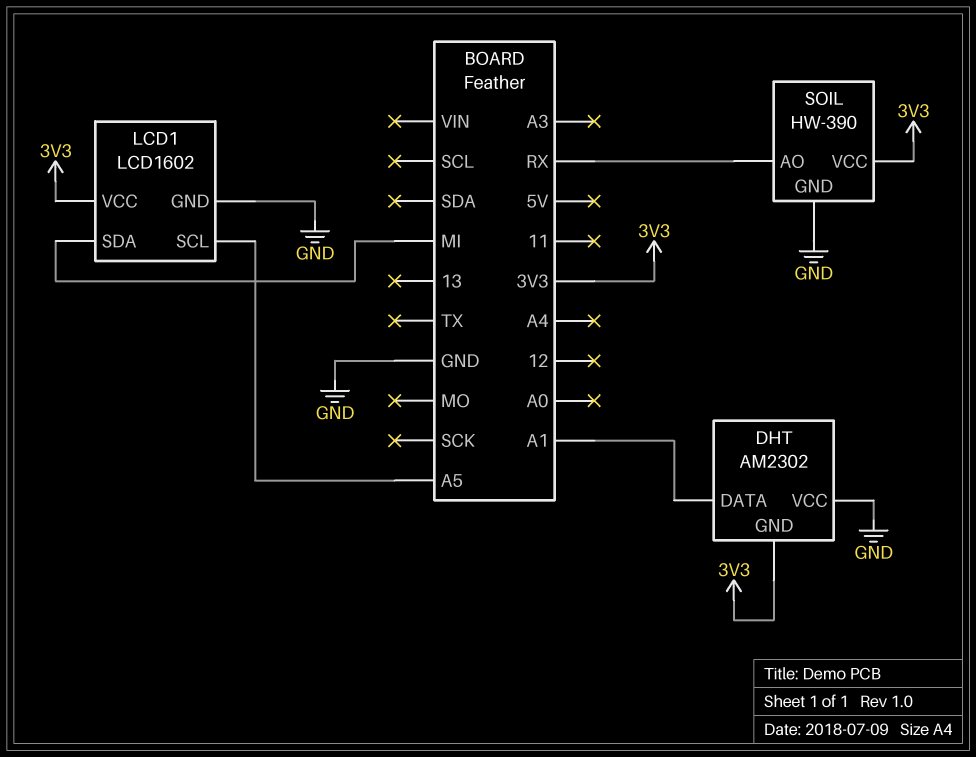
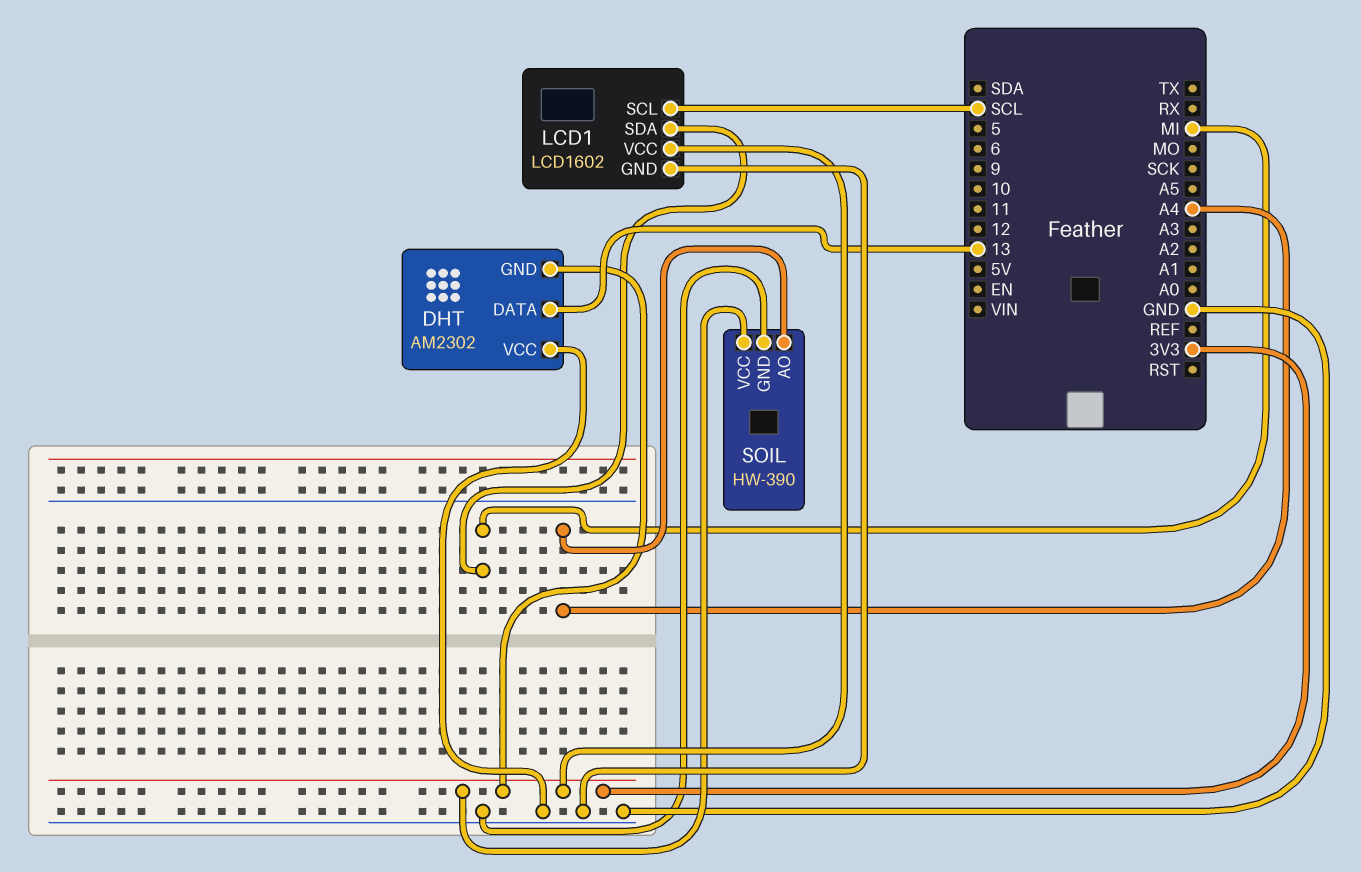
DHT pin DATA: A1 -> 13
LCD1 pin SCL: A5 -> SCL
SOIL pin AO: RX -> A4

